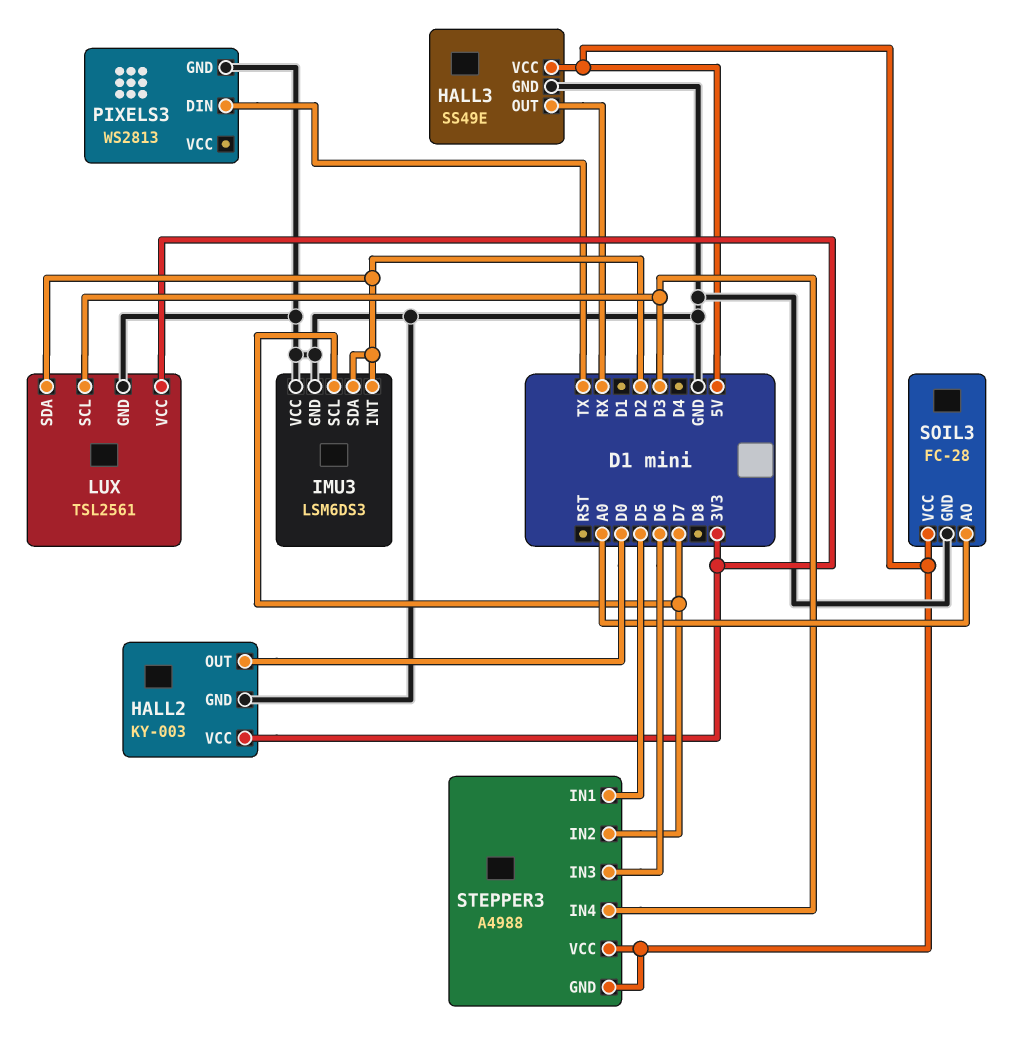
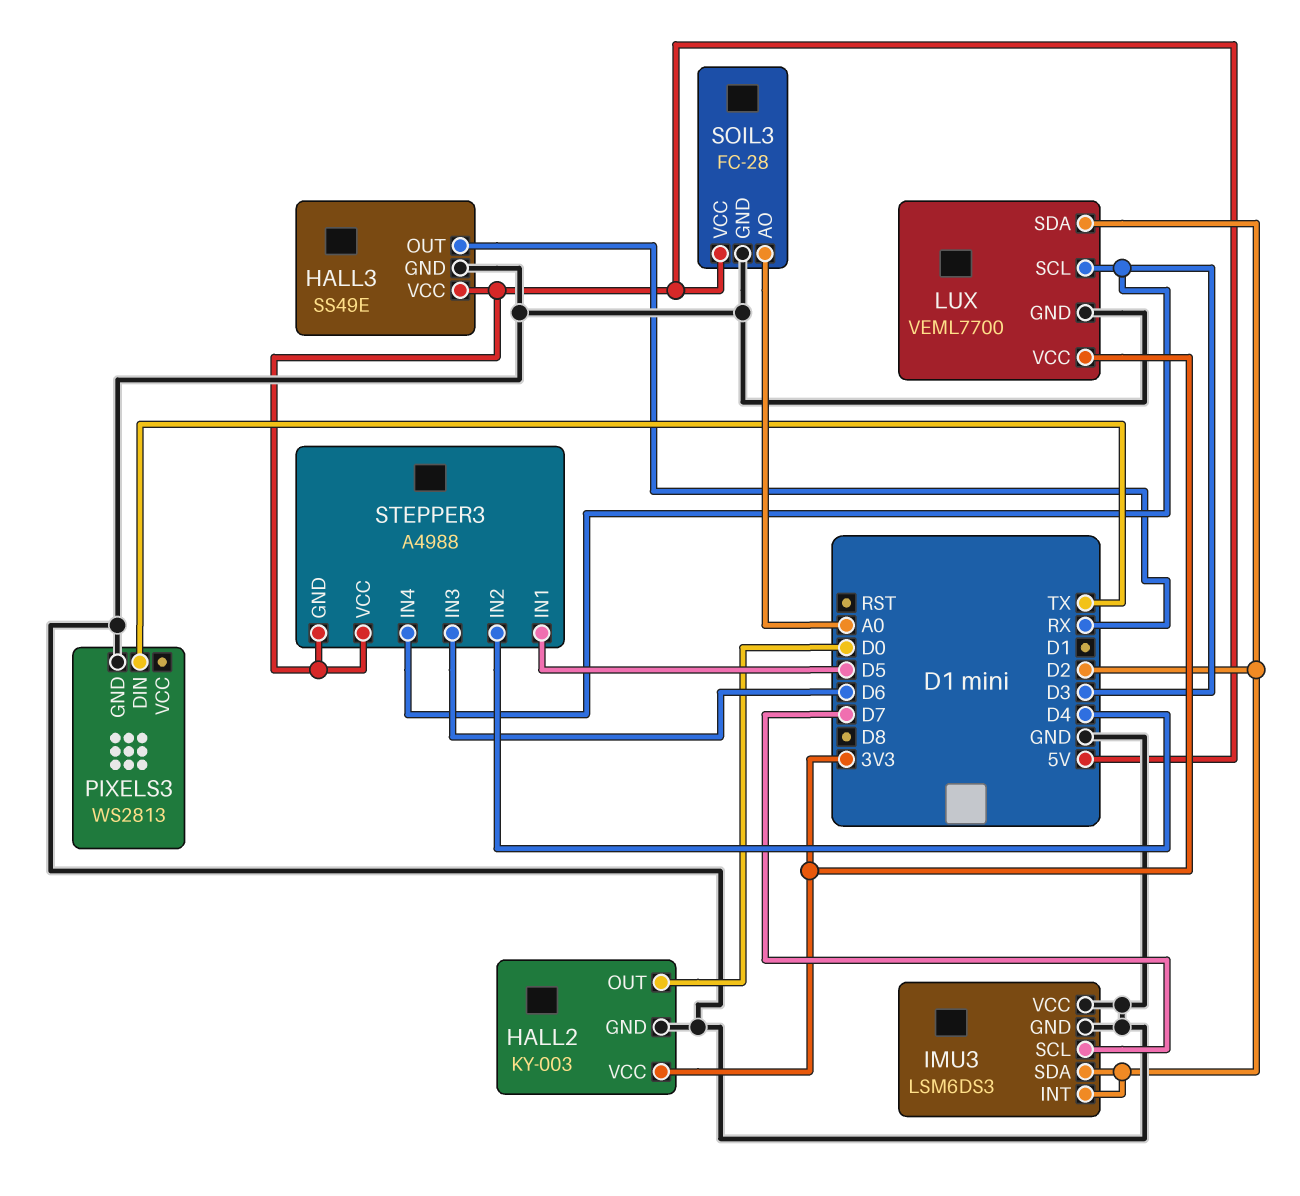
LUX: TSL2561 -> VEML7700
STEPPER3 pin IN2: D7 -> D4

